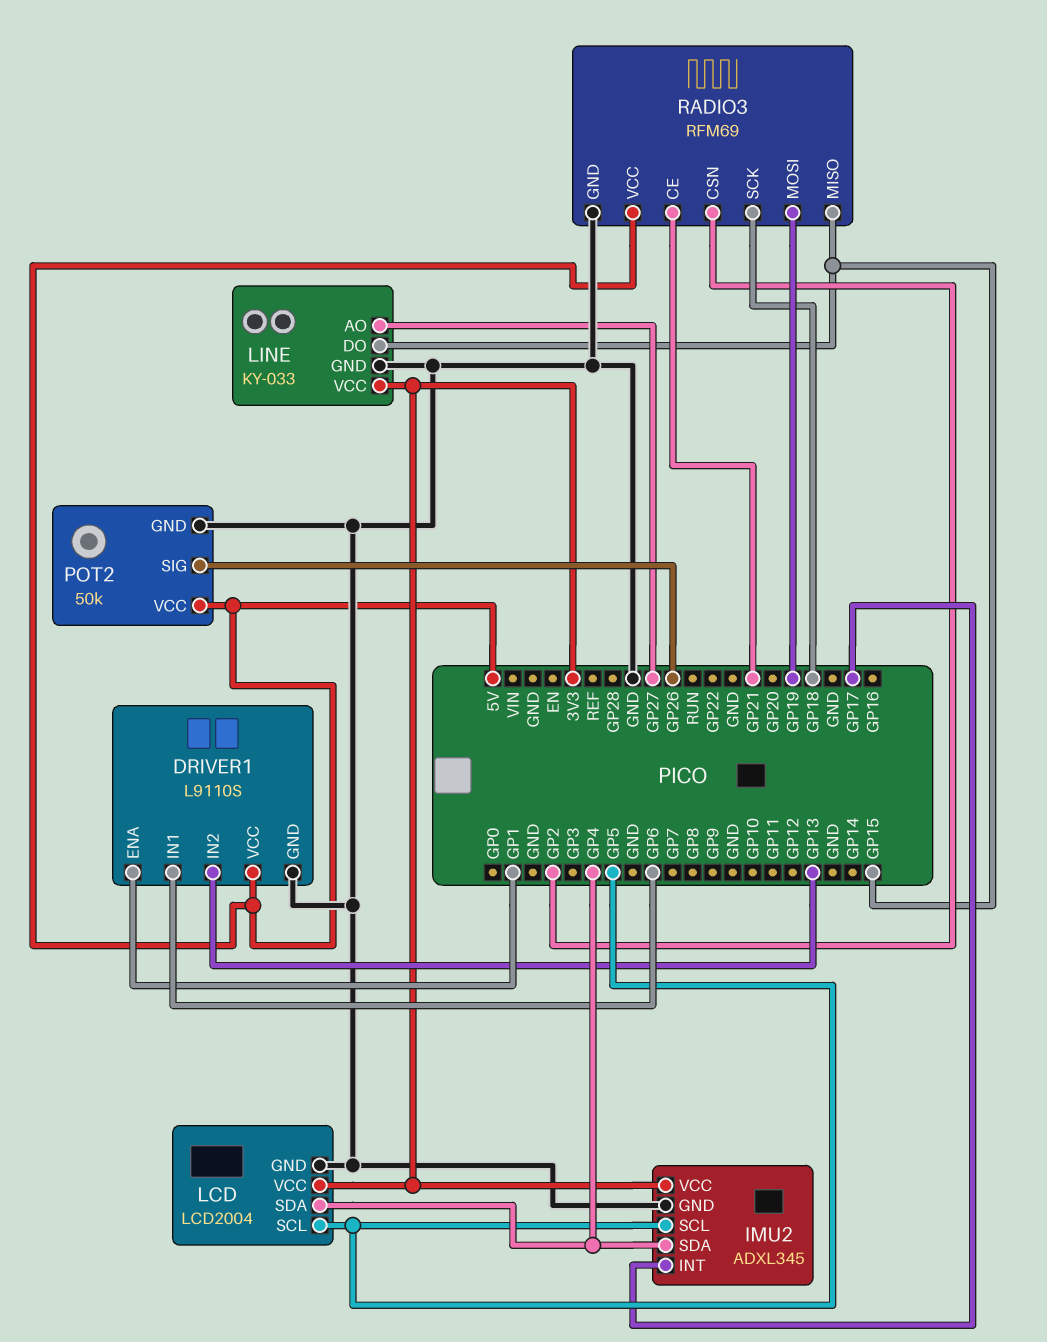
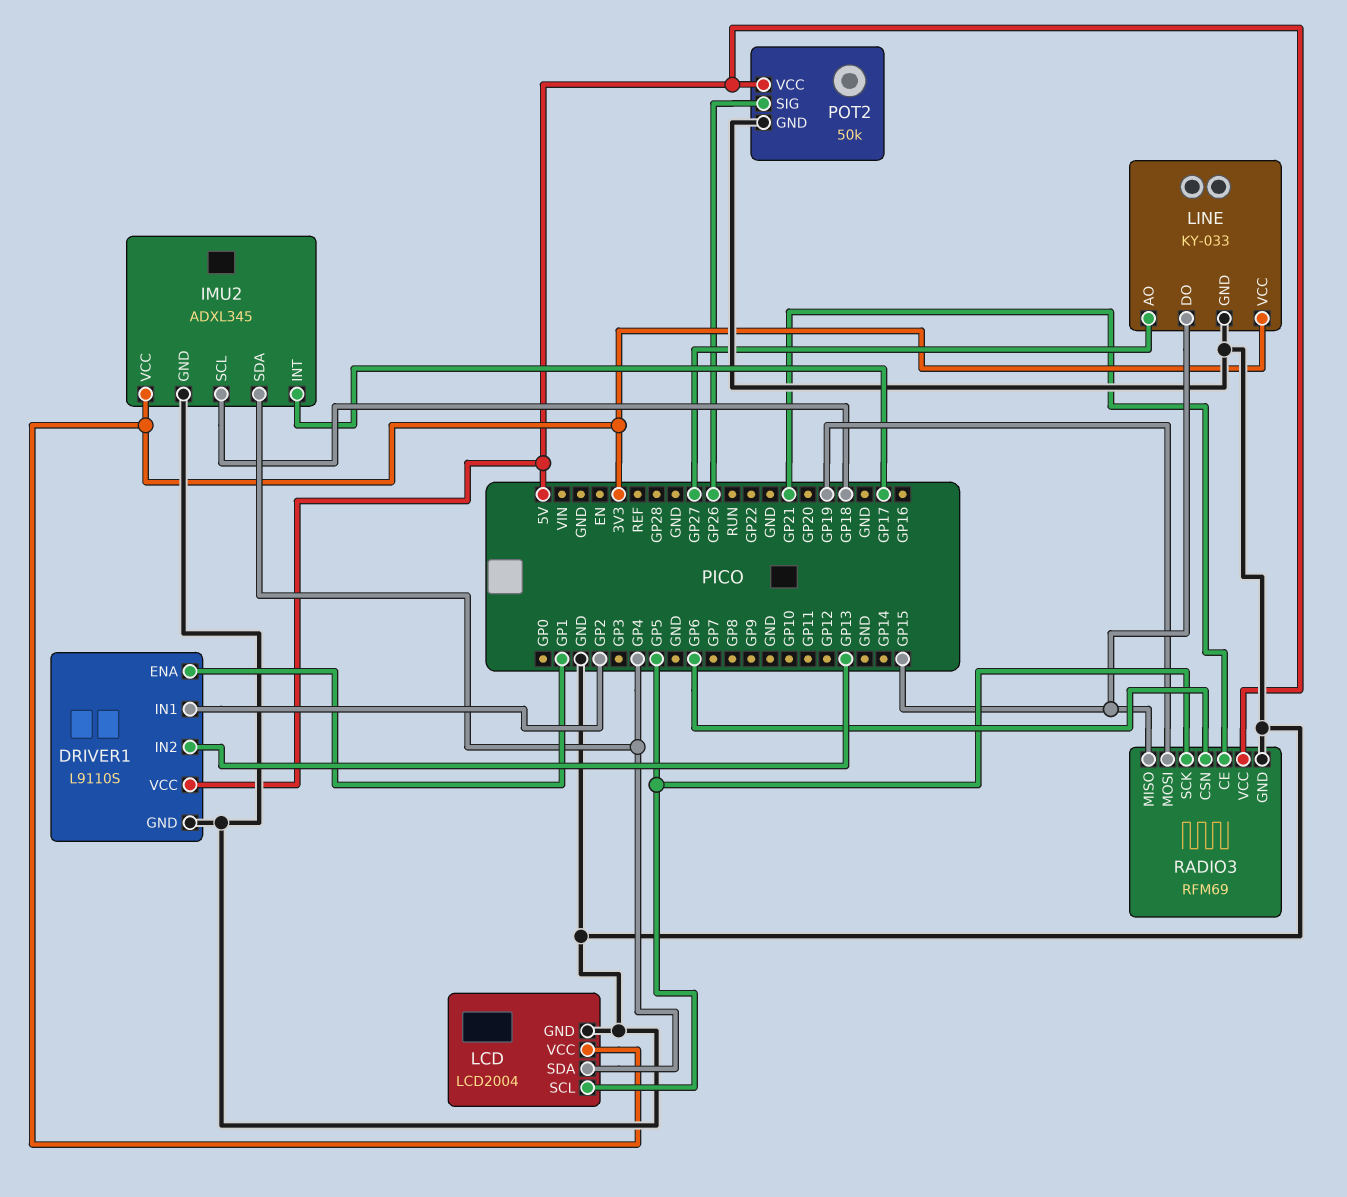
DRIVER1 pin IN1: GP6 -> GP2
IMU2 pin SCL: GP5 -> GP18
RADIO3 pin CSN: GP2 -> GP6
RADIO3 pin SCK: GP18 -> GP5

